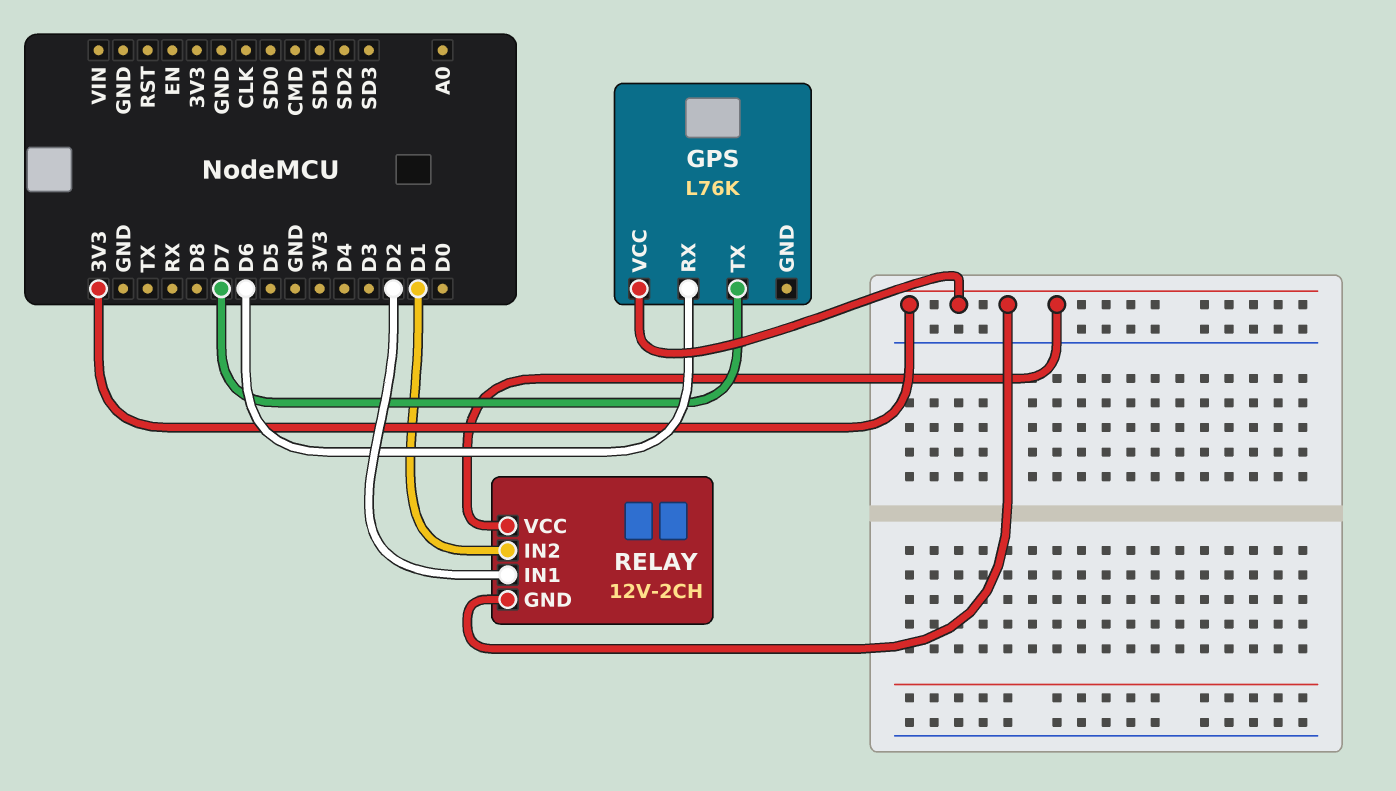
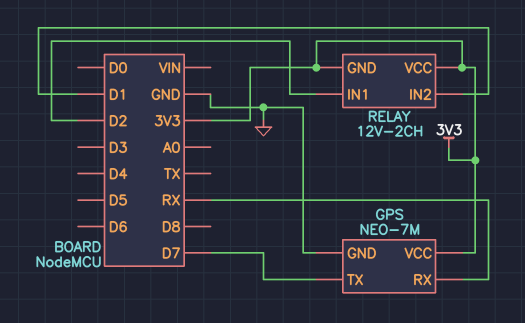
GPS: L76K -> NEO-7M
GPS pin GND: none -> GND
GPS pin RX: D6 -> RX

